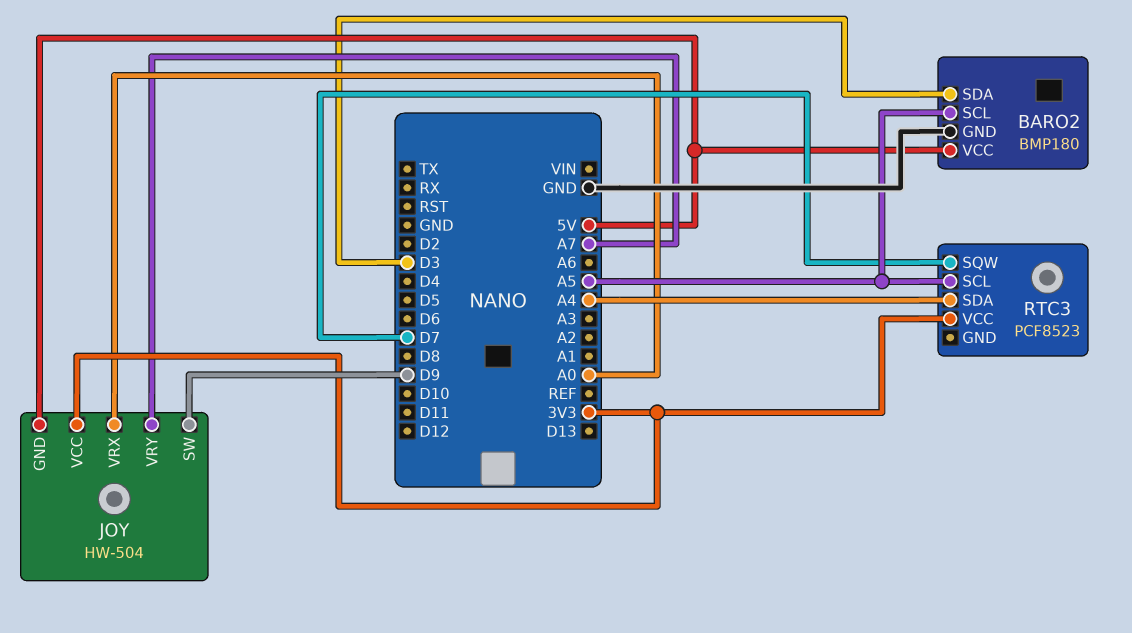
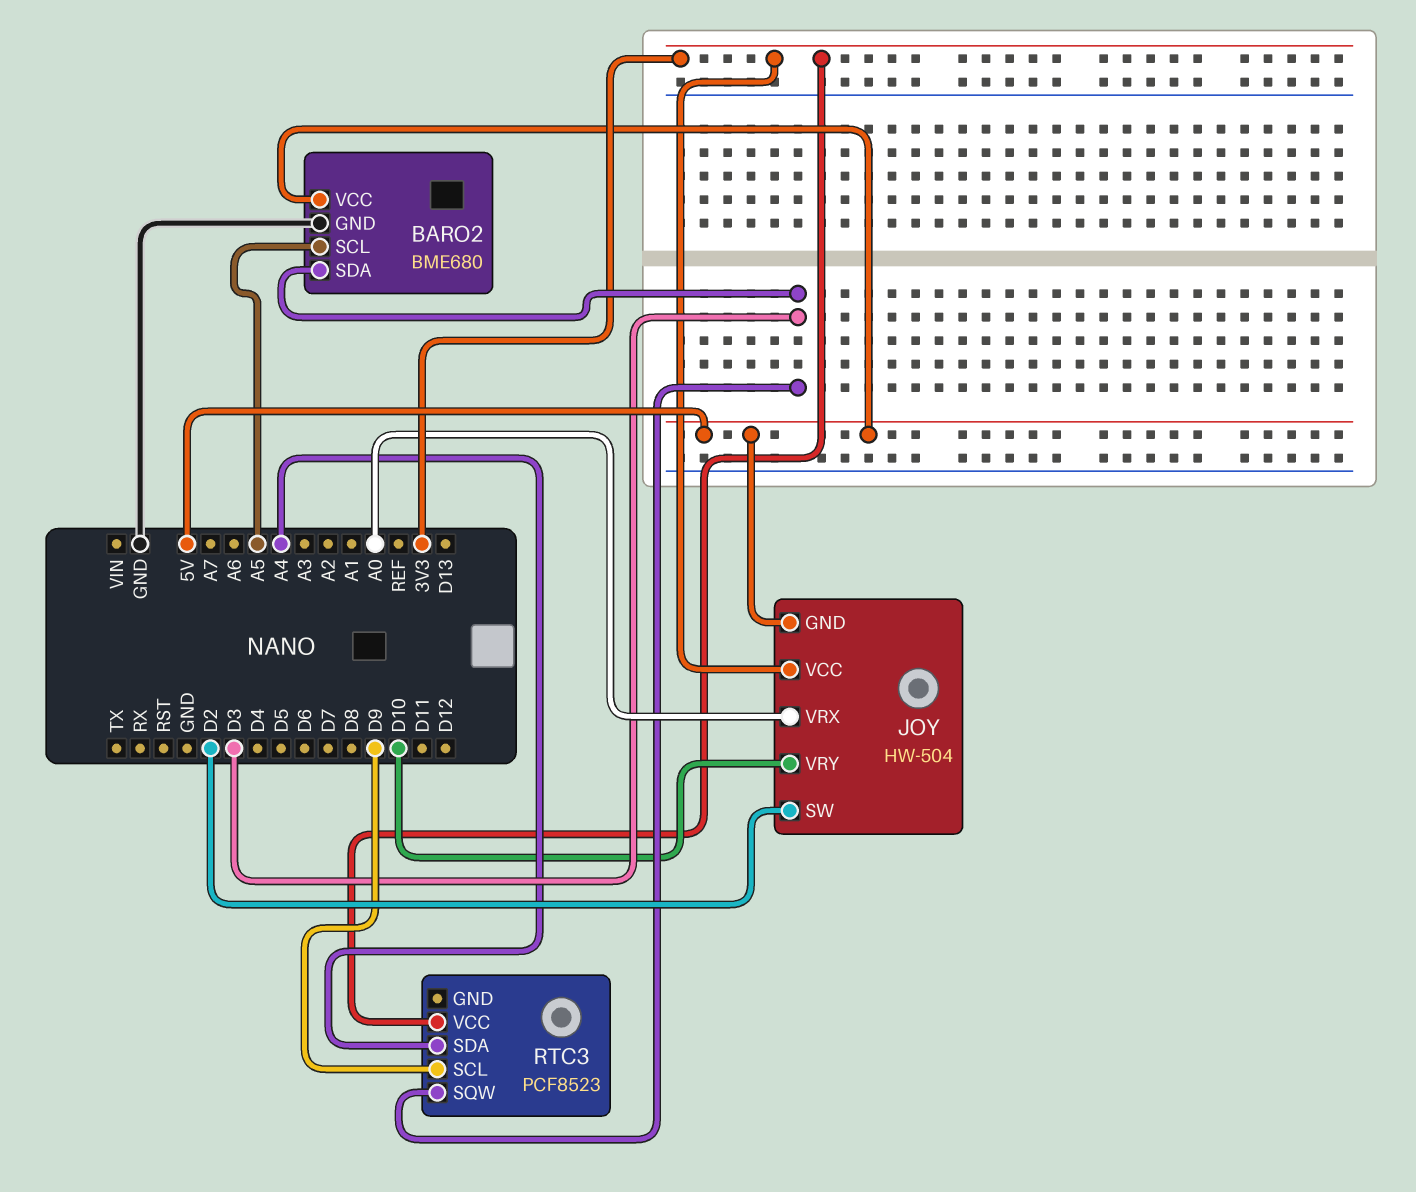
BARO2: BMP180 -> BME680
JOY pin SW: D9 -> D2
JOY pin VRY: A7 -> D10
RTC3 pin SCL: A5 -> D9
RTC3 pin SQW: D7 -> D3

